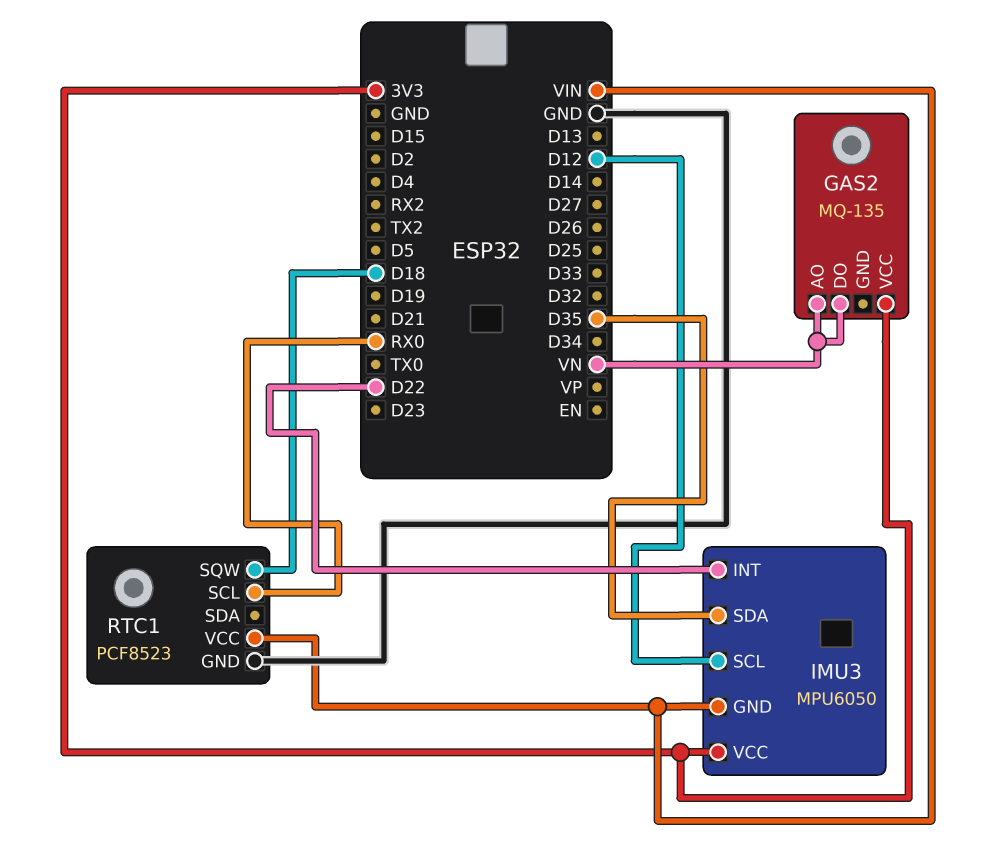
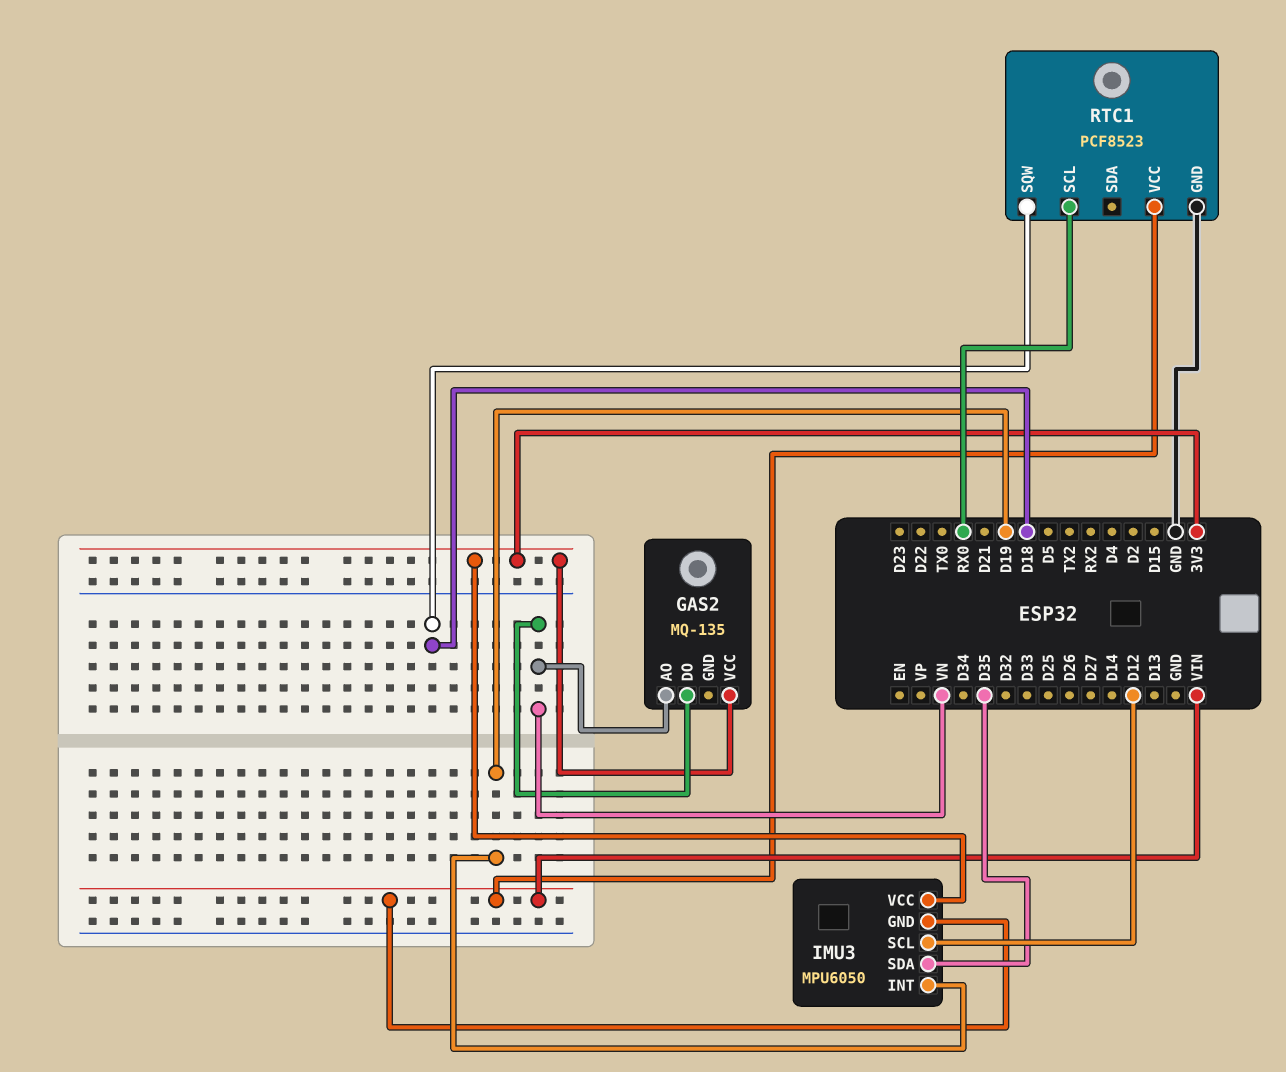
IMU3 pin INT: D22 -> D19

